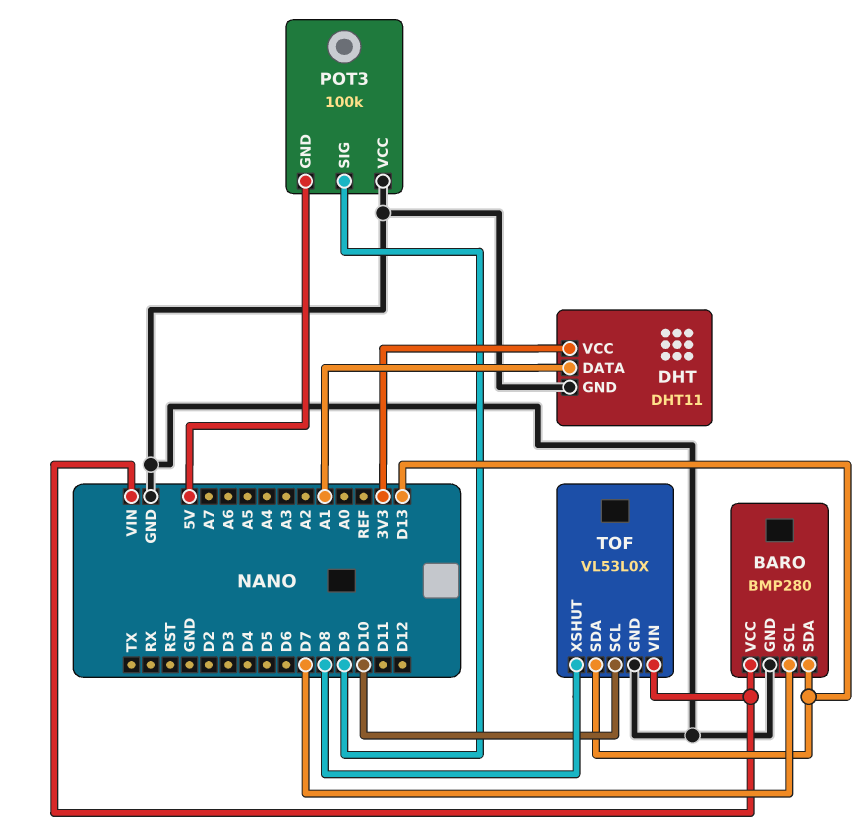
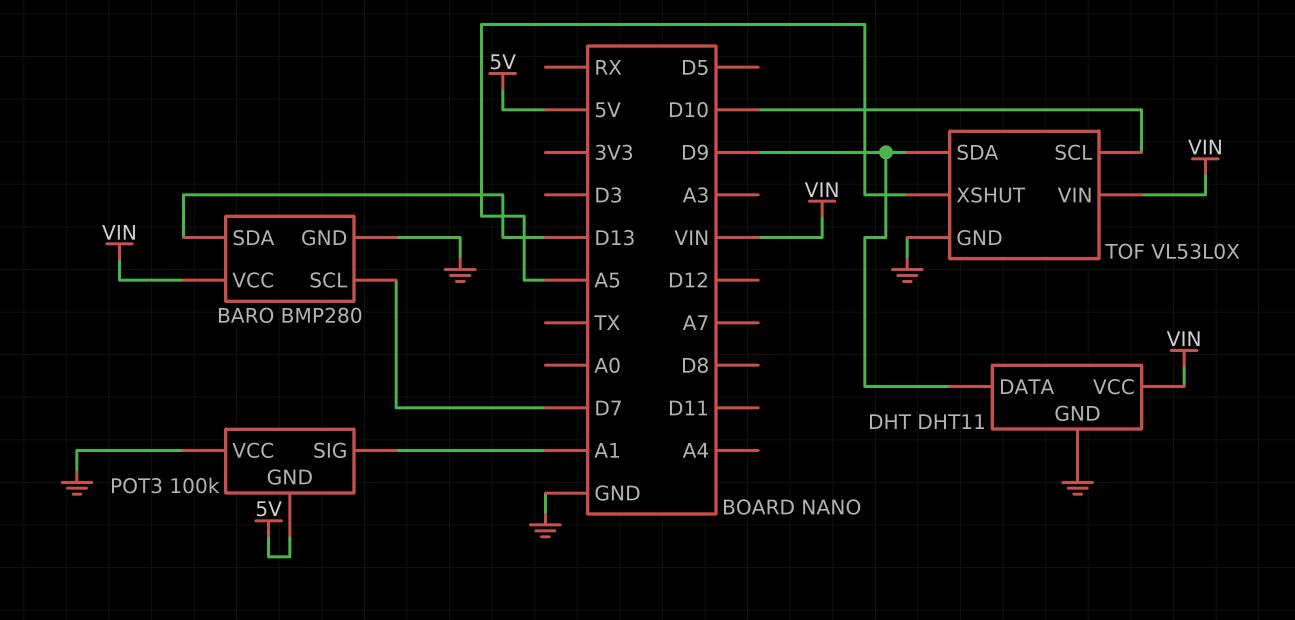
DHT pin DATA: A1 -> D9
DHT pin VCC: 3V3 -> VIN
POT3 pin SIG: D9 -> A1
TOF pin SDA: D13 -> D9
TOF pin XSHUT: D8 -> A5

